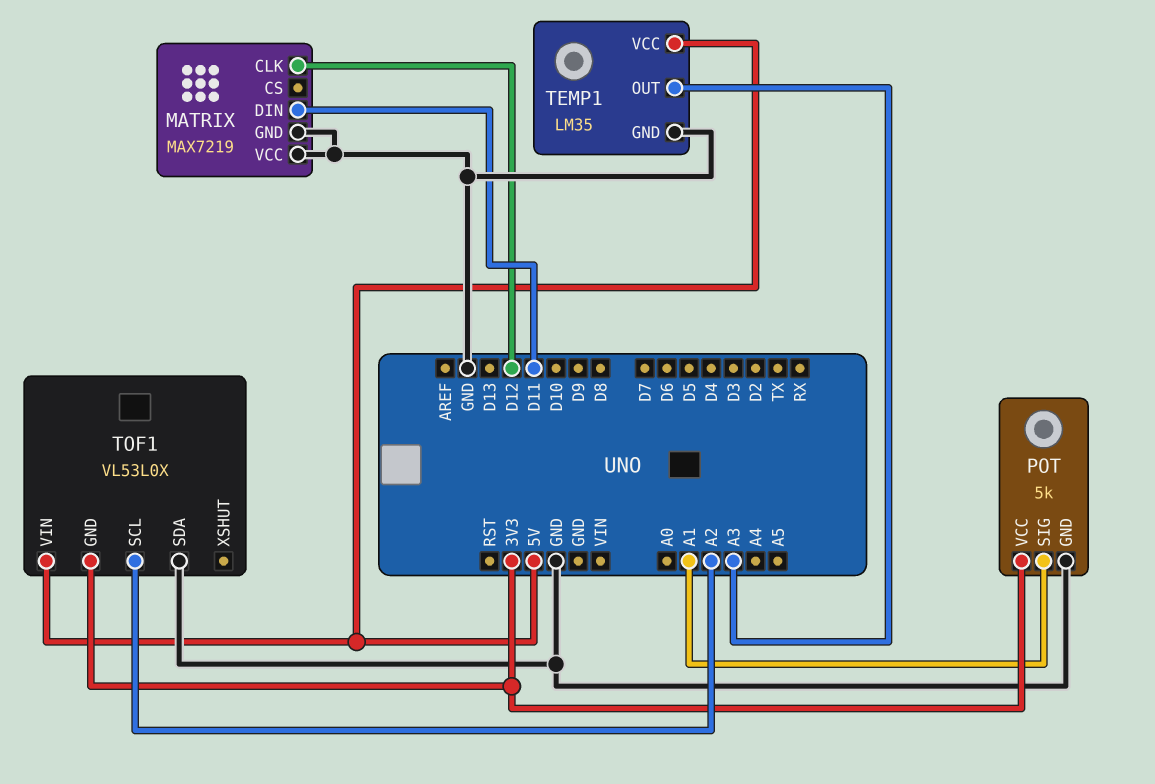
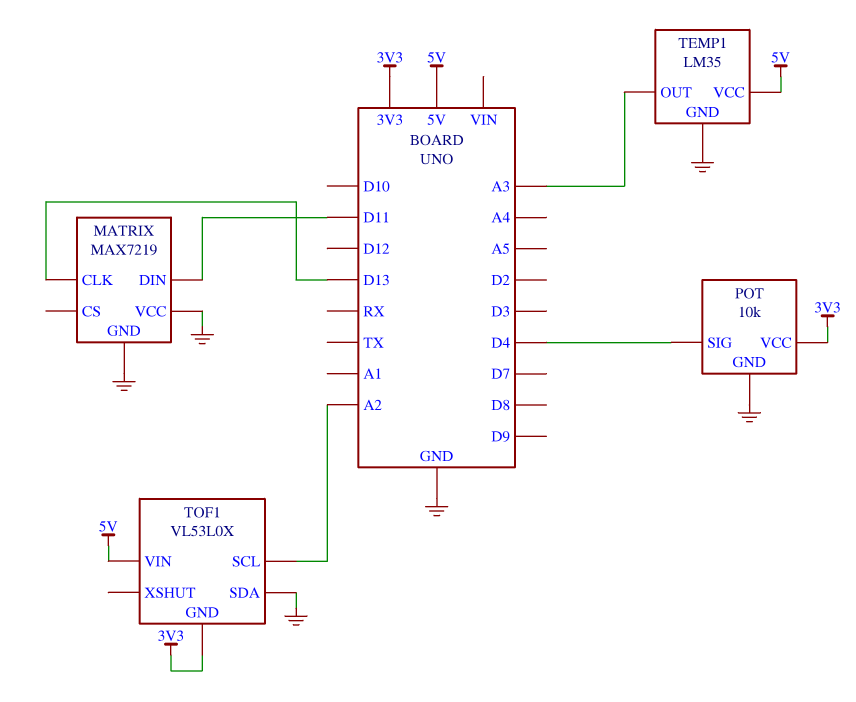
MATRIX pin CLK: D12 -> D13
POT: 5k -> 10k
POT pin SIG: A1 -> D4

